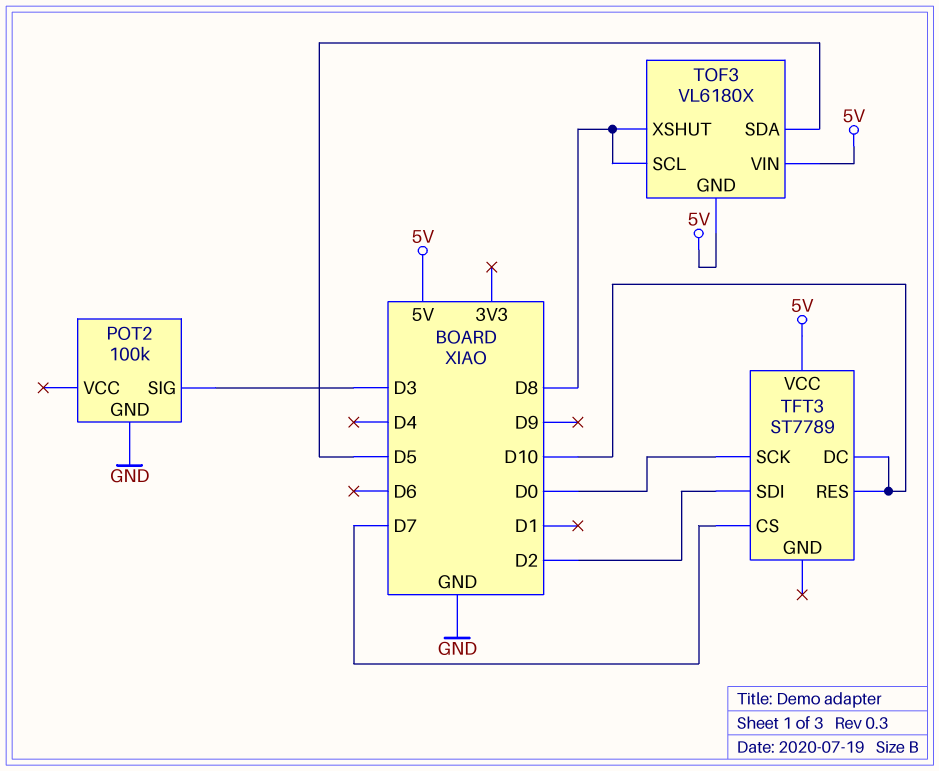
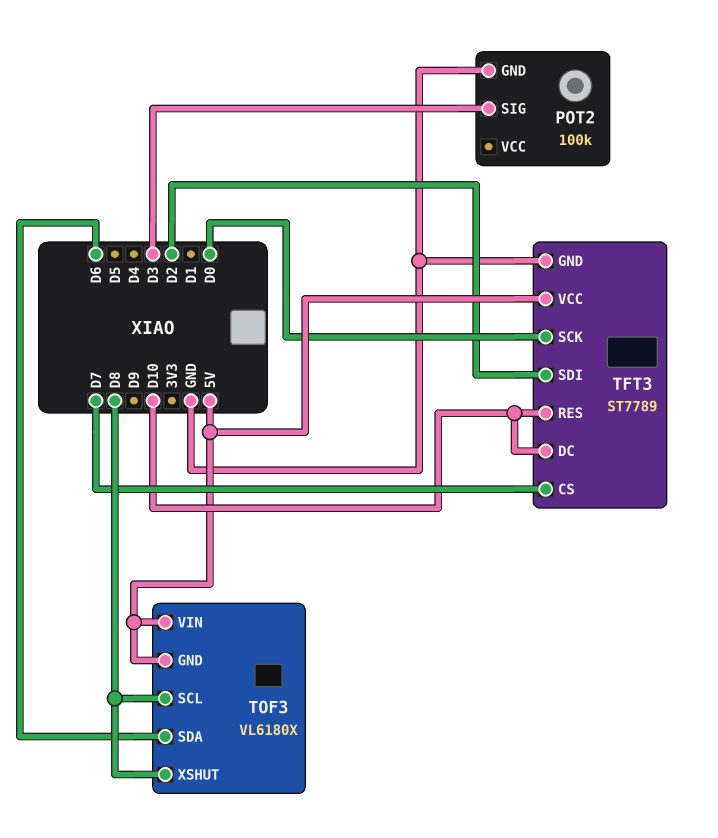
TFT3 pin GND: none -> GND
TOF3 pin SDA: D5 -> D6

